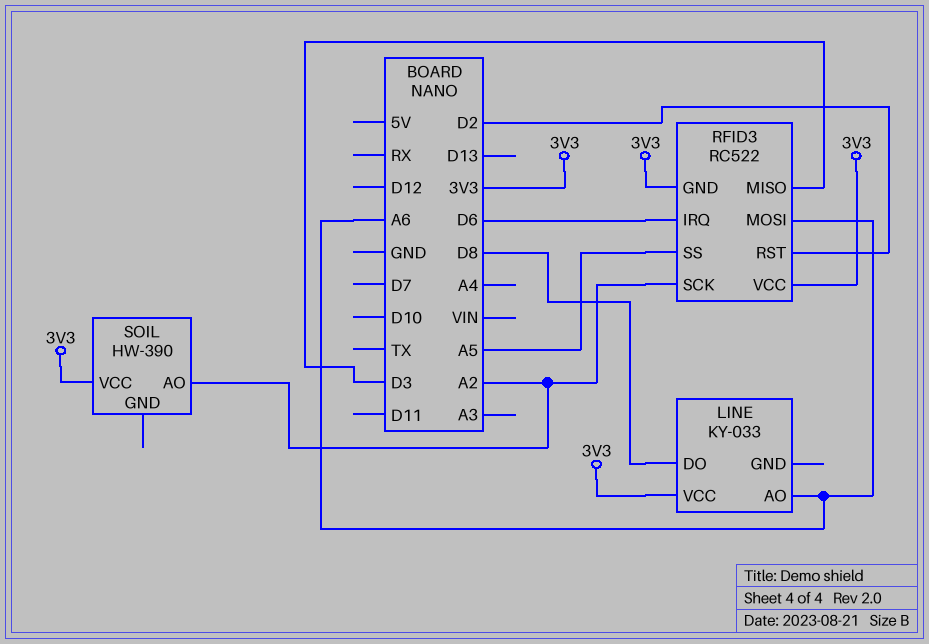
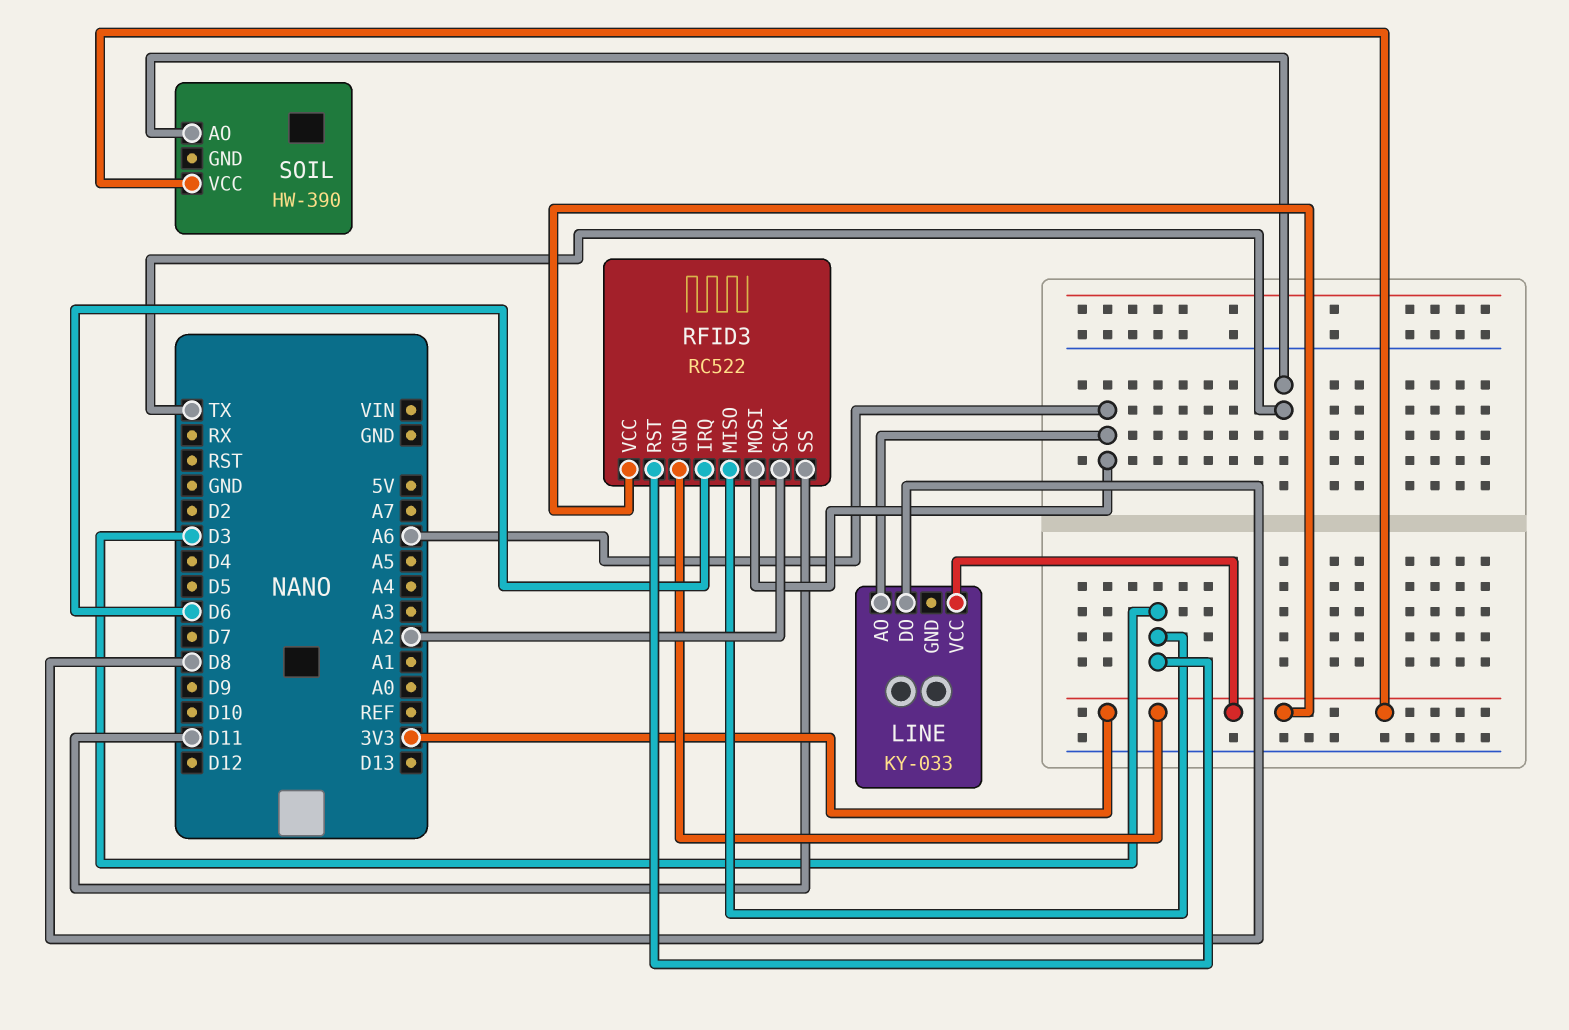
RFID3 pin RST: D2 -> D3
RFID3 pin SS: A5 -> D11
SOIL pin AO: A2 -> TX

